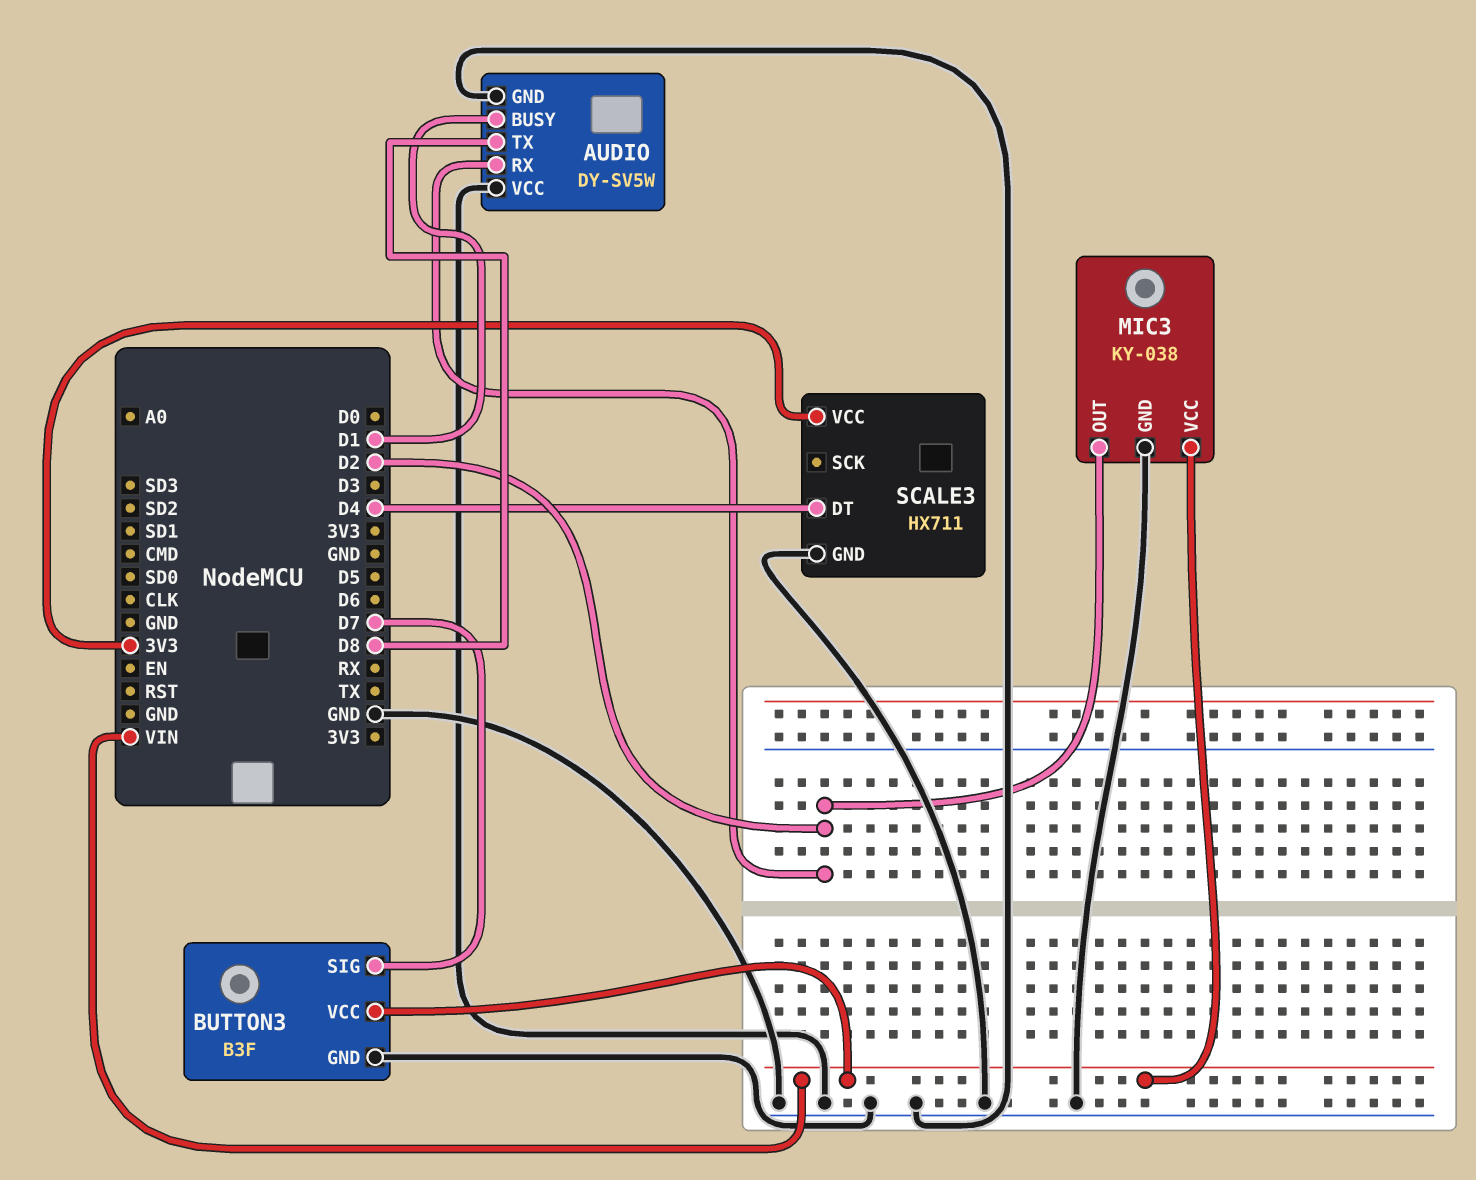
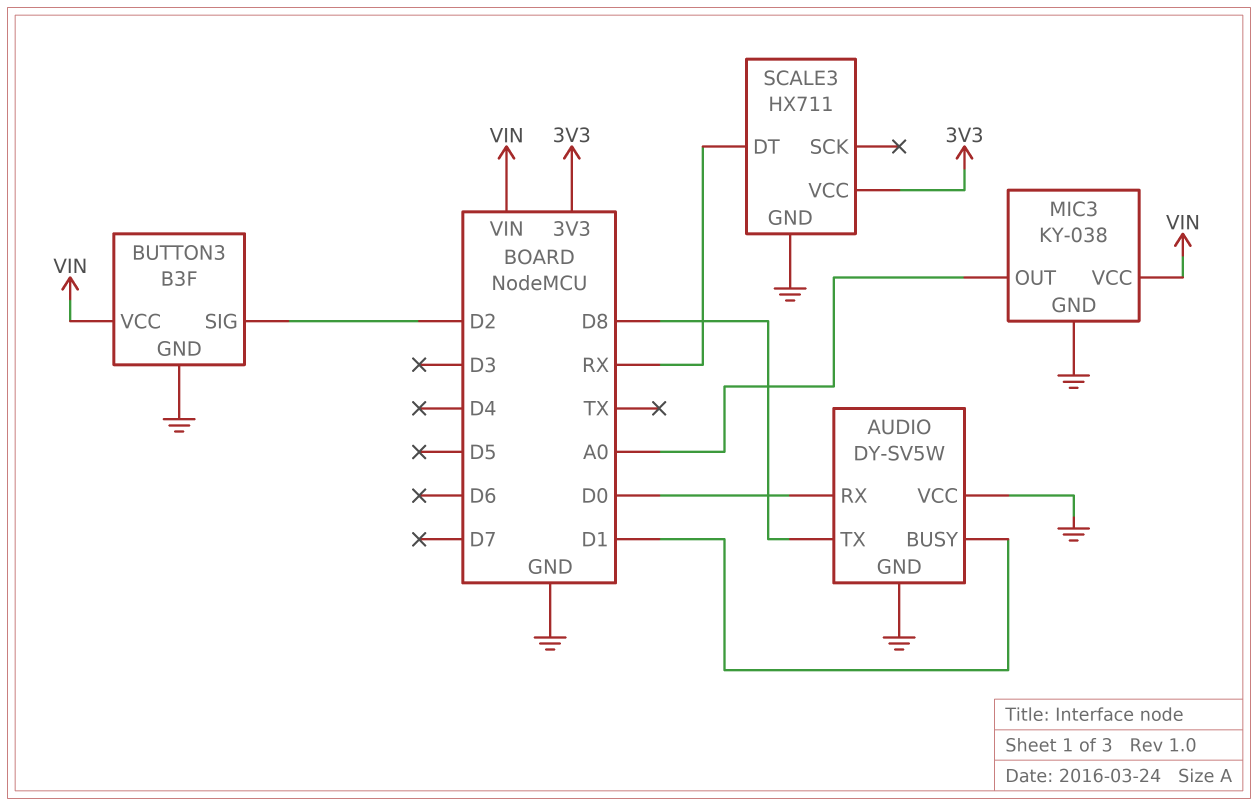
AUDIO pin RX: D2 -> D0
BUTTON3 pin SIG: D7 -> D2
MIC3 pin OUT: D2 -> A0
SCALE3 pin DT: D4 -> RX

